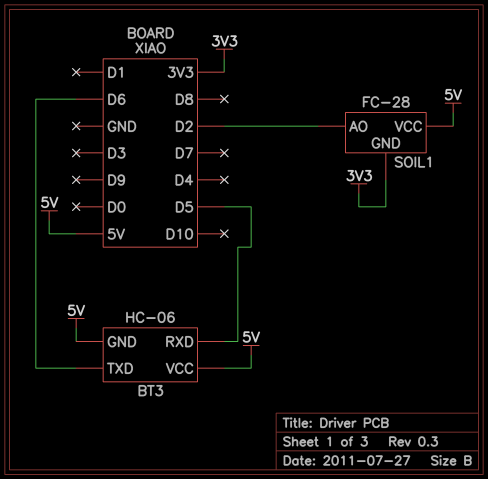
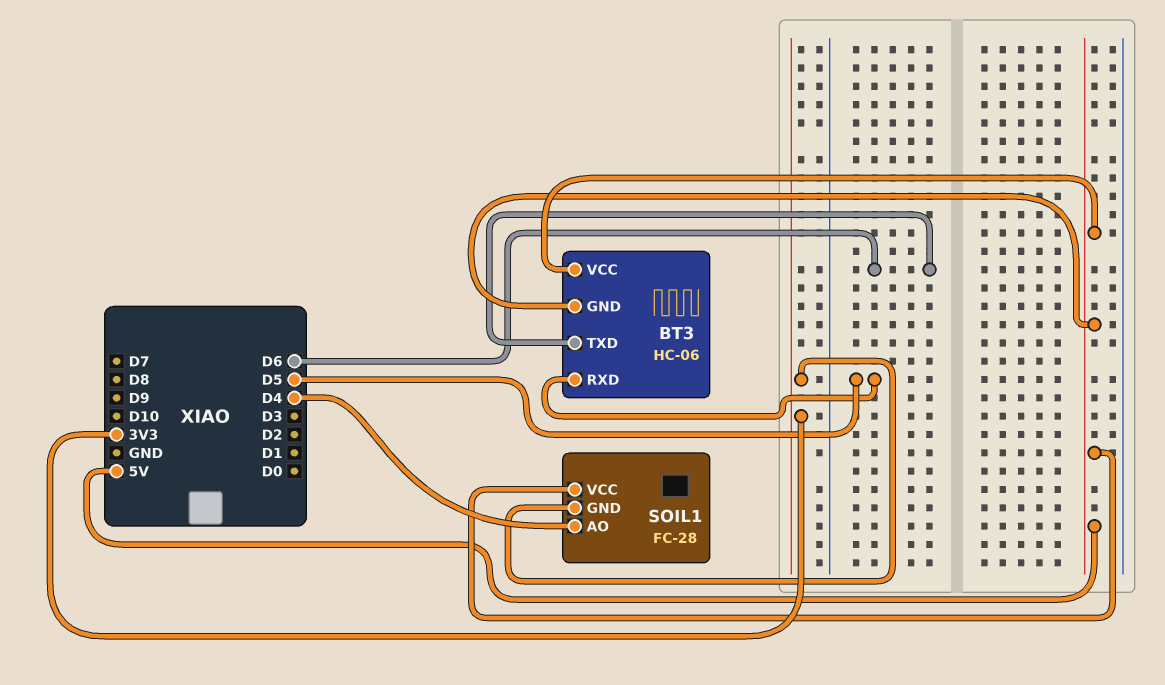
SOIL1 pin AO: D2 -> D4

